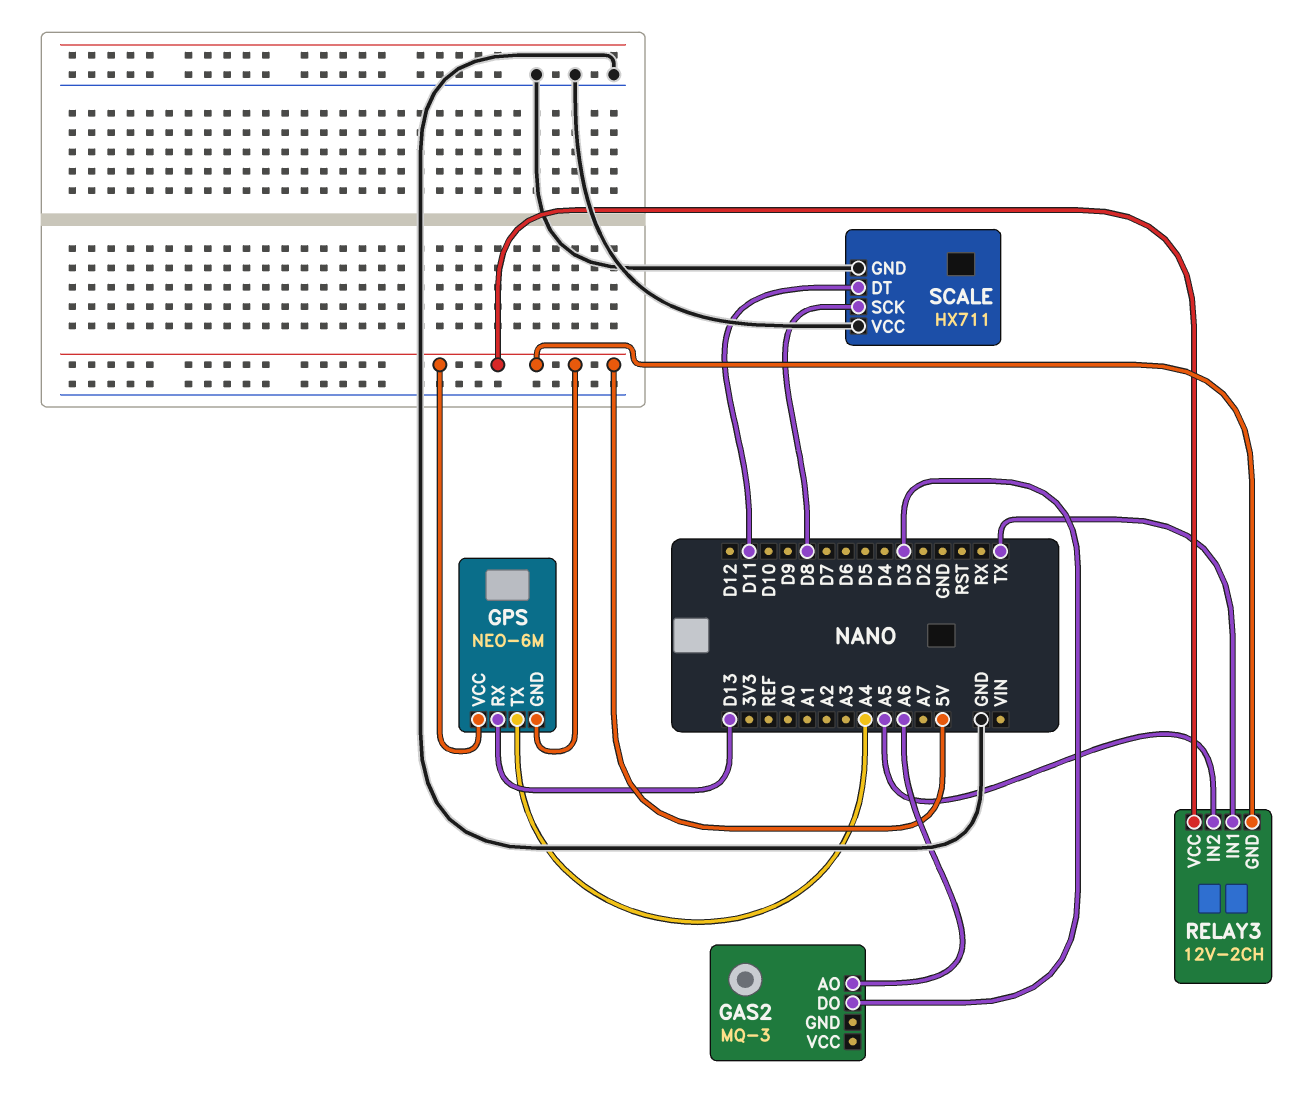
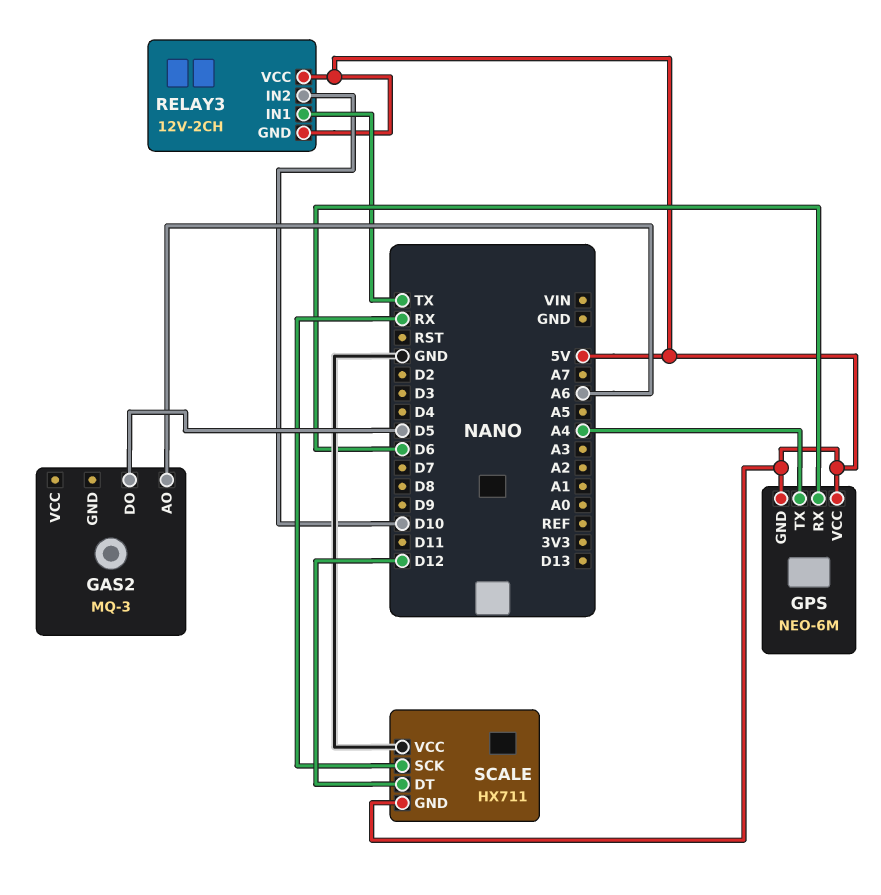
GAS2 pin DO: D3 -> D5
GPS pin RX: D13 -> D6
RELAY3 pin IN2: A5 -> D10
SCALE pin DT: D11 -> D12
SCALE pin GND: GND -> 5V
SCALE pin SCK: D8 -> RX

